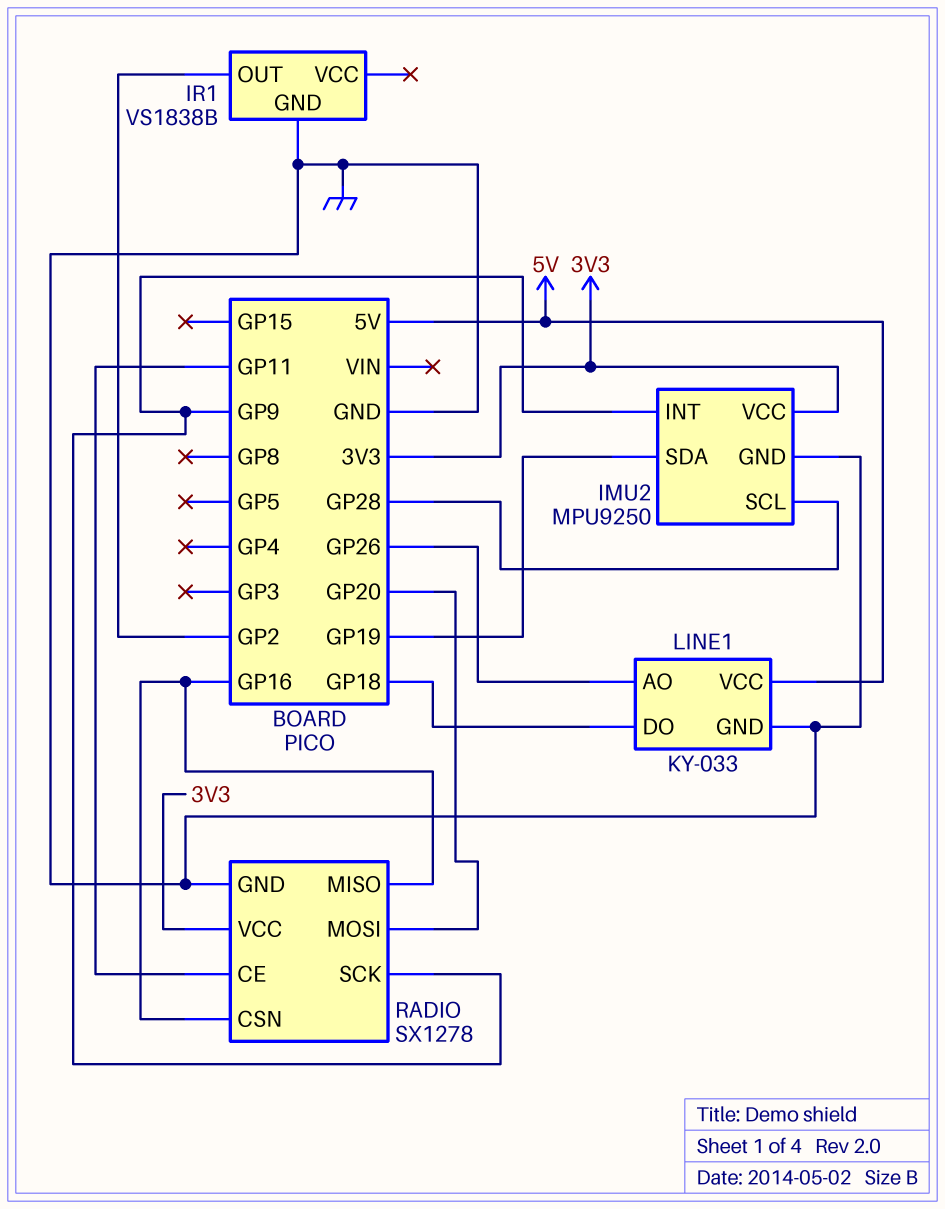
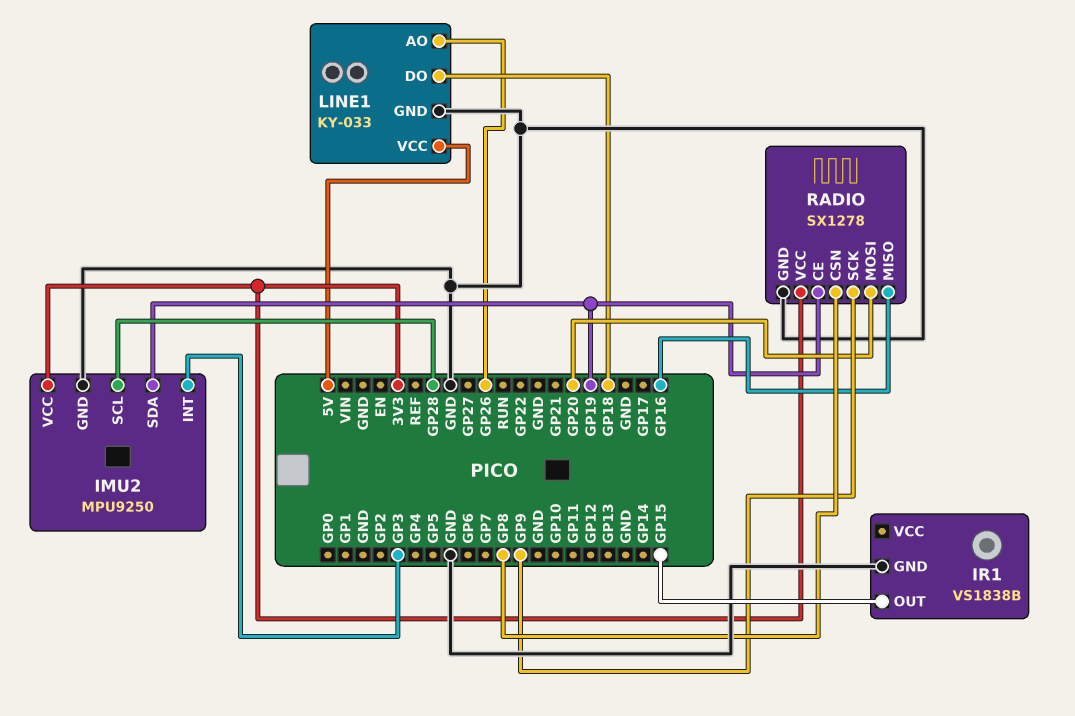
IMU2 pin INT: GP9 -> GP3
IR1 pin OUT: GP2 -> GP15
RADIO pin CE: GP11 -> GP19
RADIO pin CSN: GP16 -> GP8

